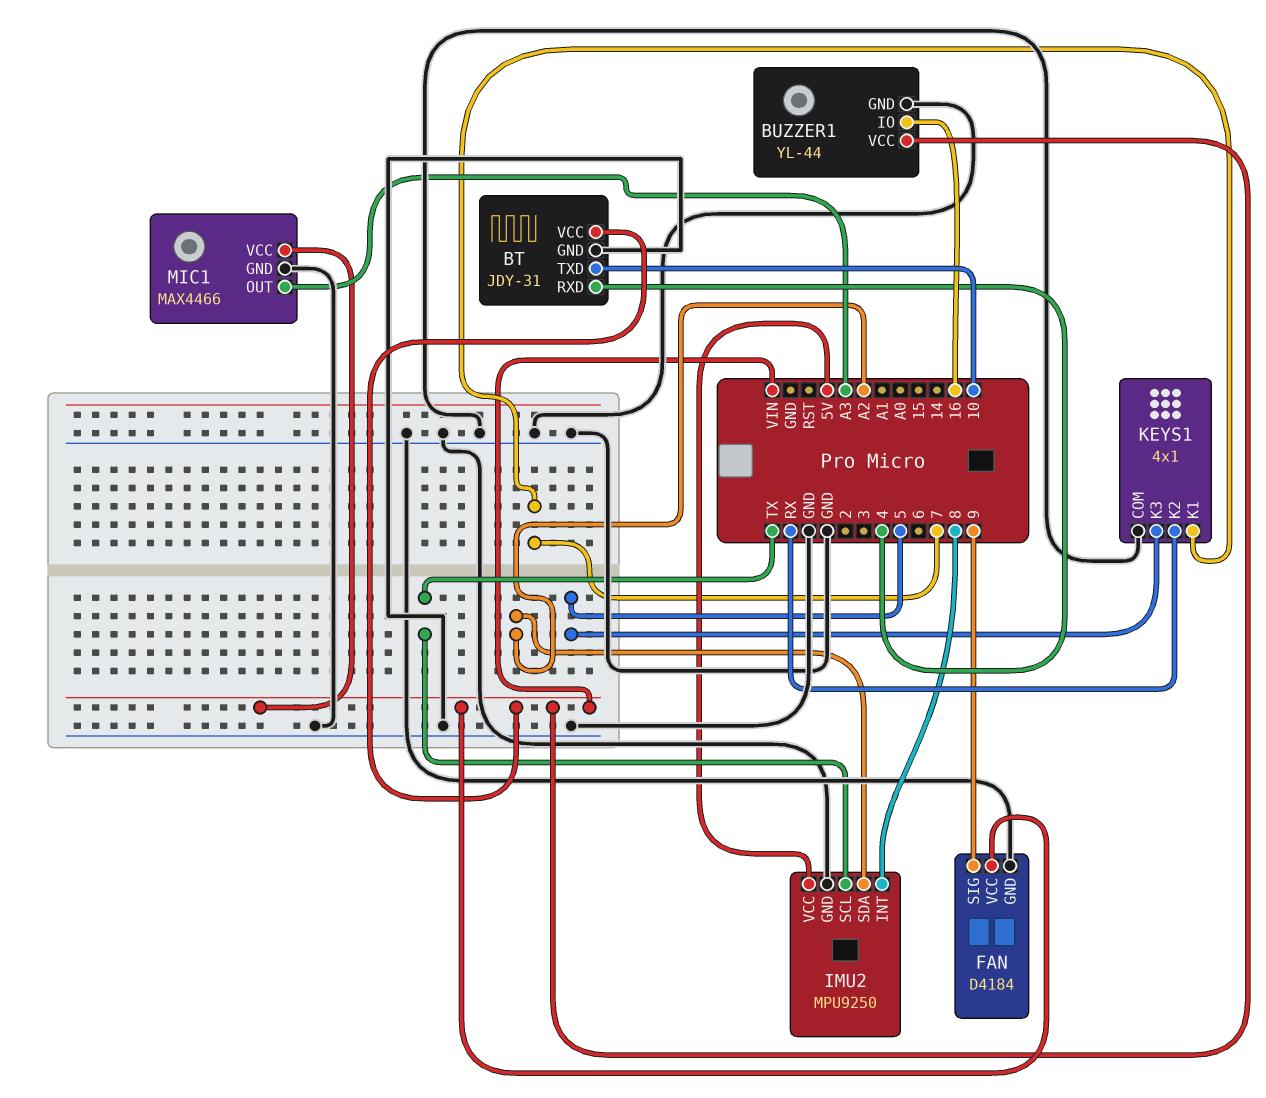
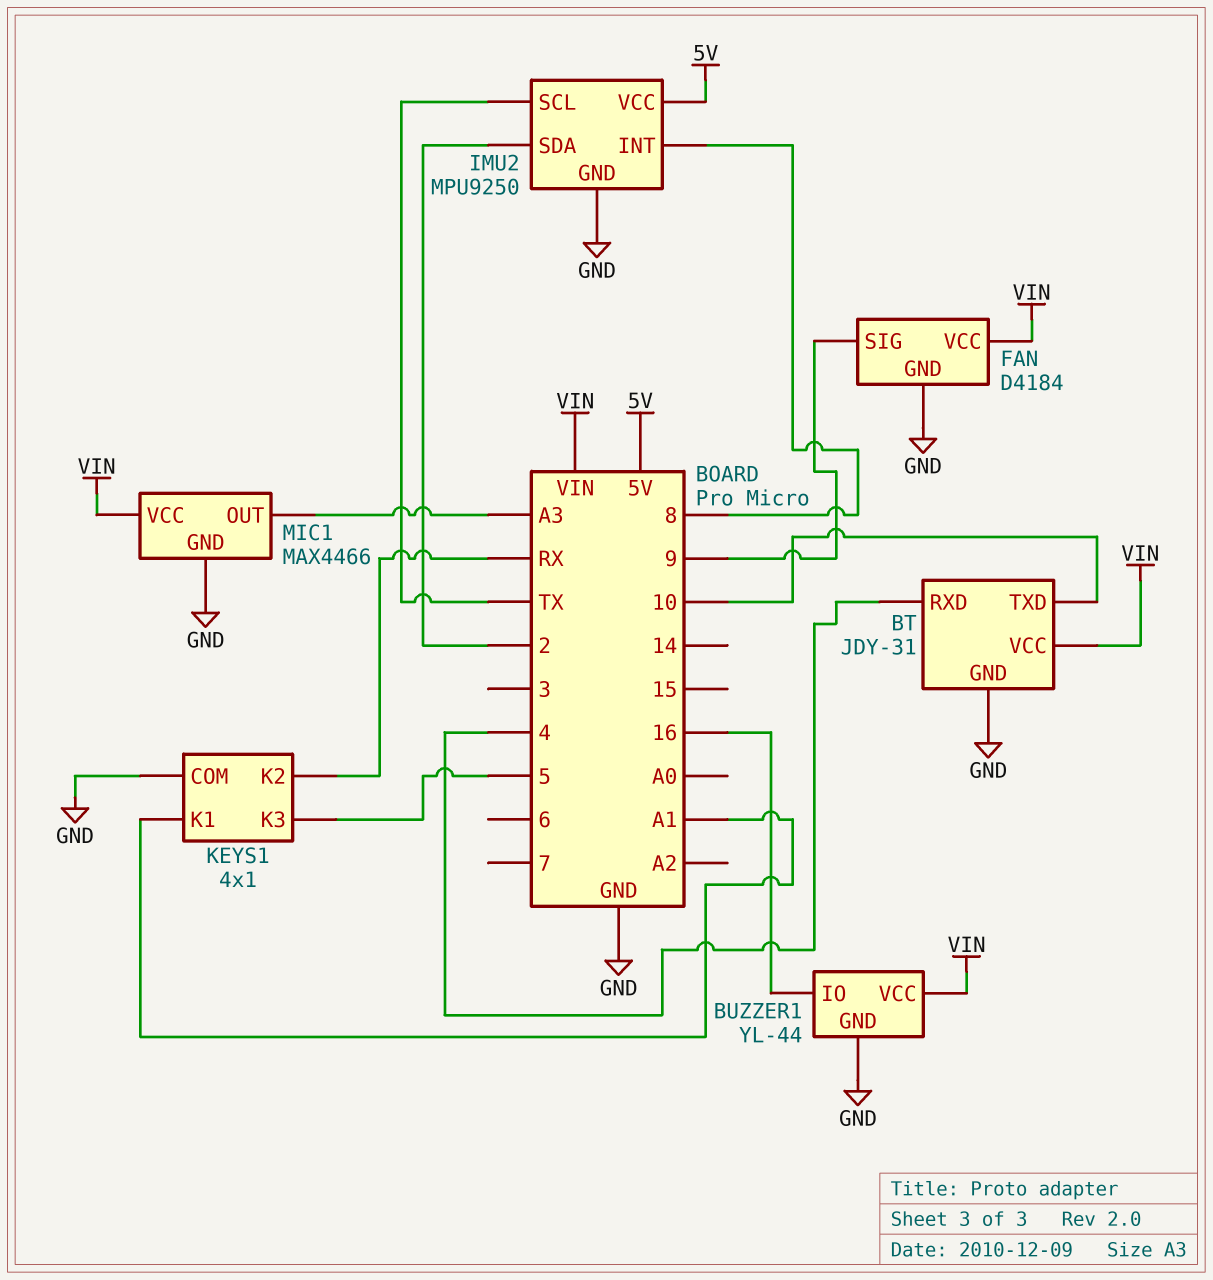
IMU2 pin SDA: A2 -> 2
KEYS1 pin K1: 7 -> A1

